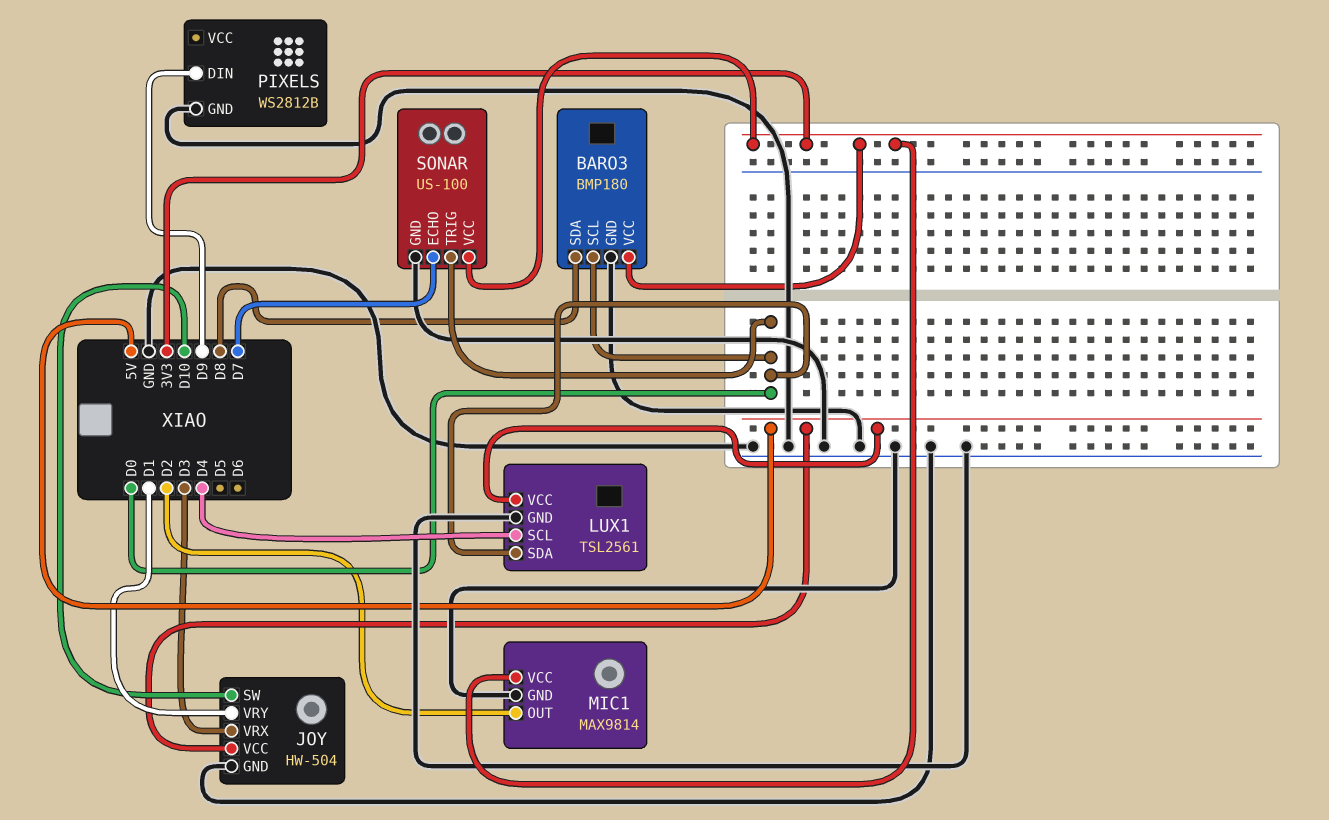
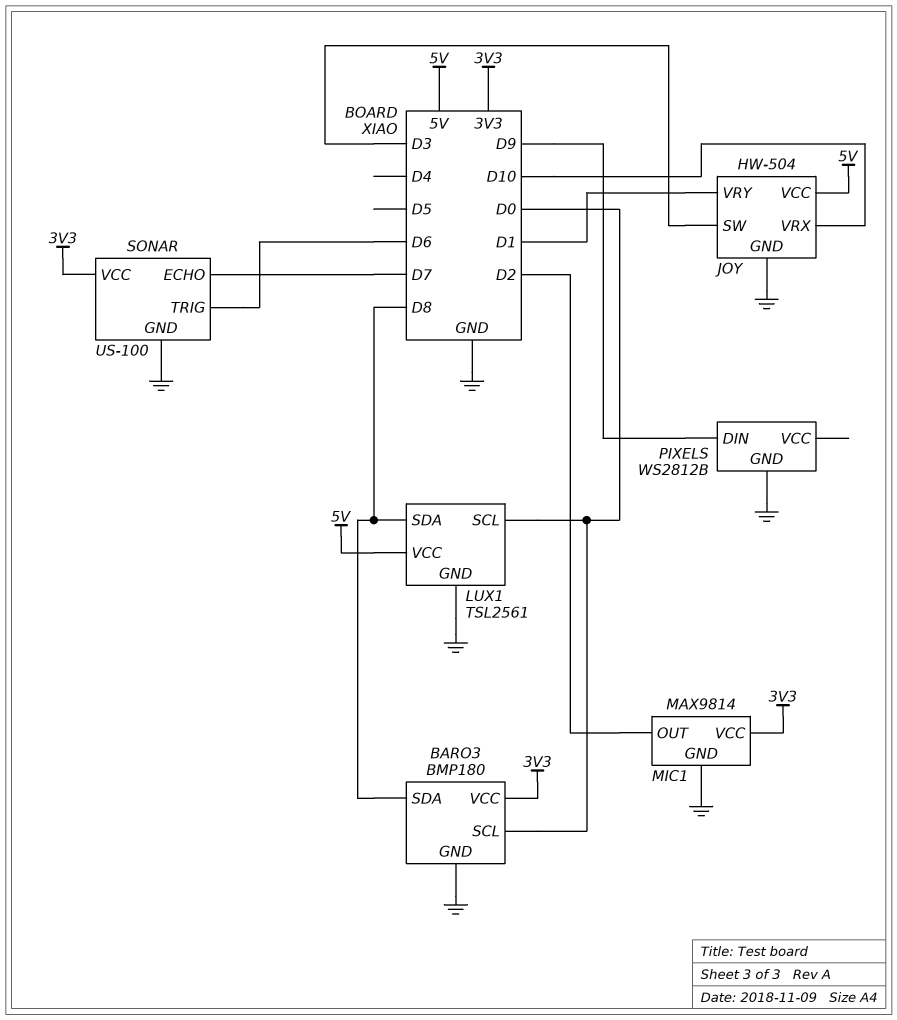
JOY pin SW: D10 -> D3
JOY pin VRX: D3 -> D10
LUX1 pin SCL: D4 -> D0
LUX1 pin SDA: D0 -> D8
SONAR pin TRIG: D0 -> D6

